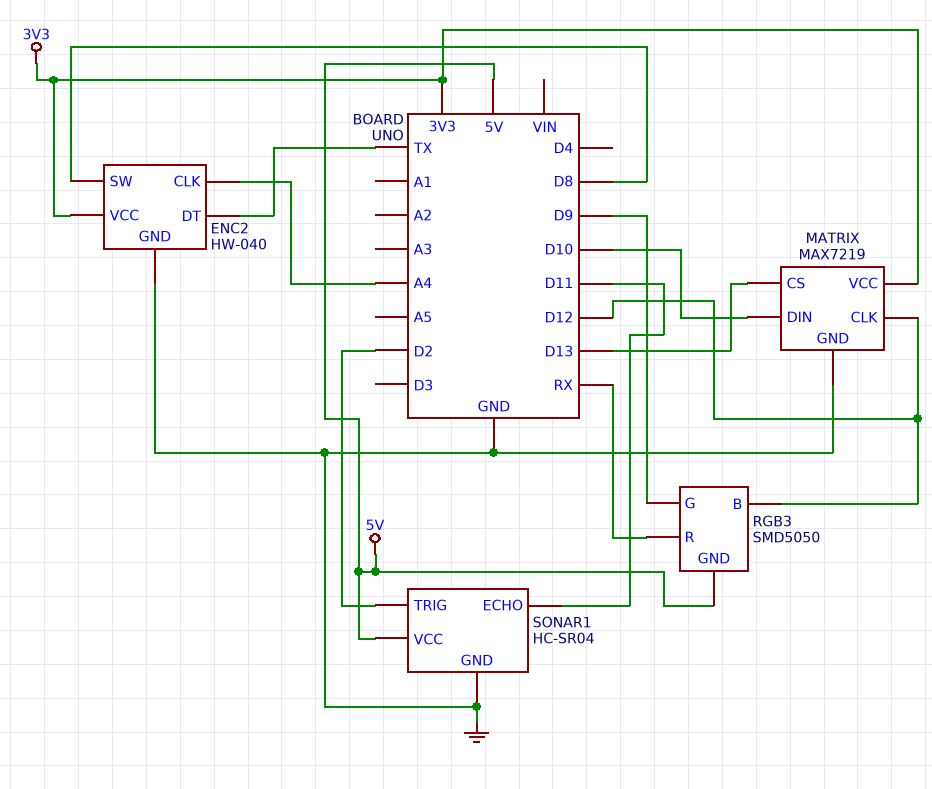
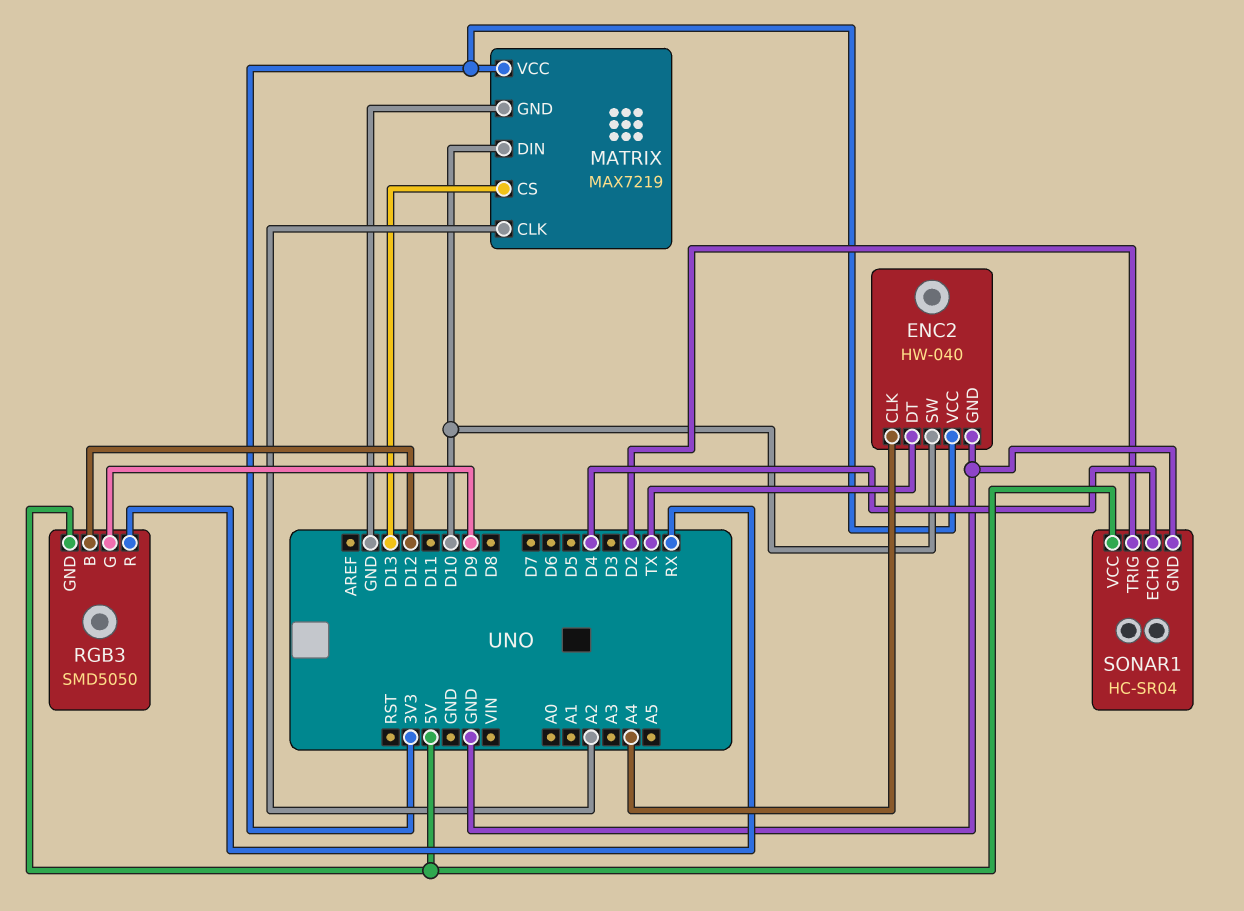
ENC2 pin SW: D8 -> D10
MATRIX pin CLK: D12 -> A2
SONAR1 pin ECHO: D11 -> D4

